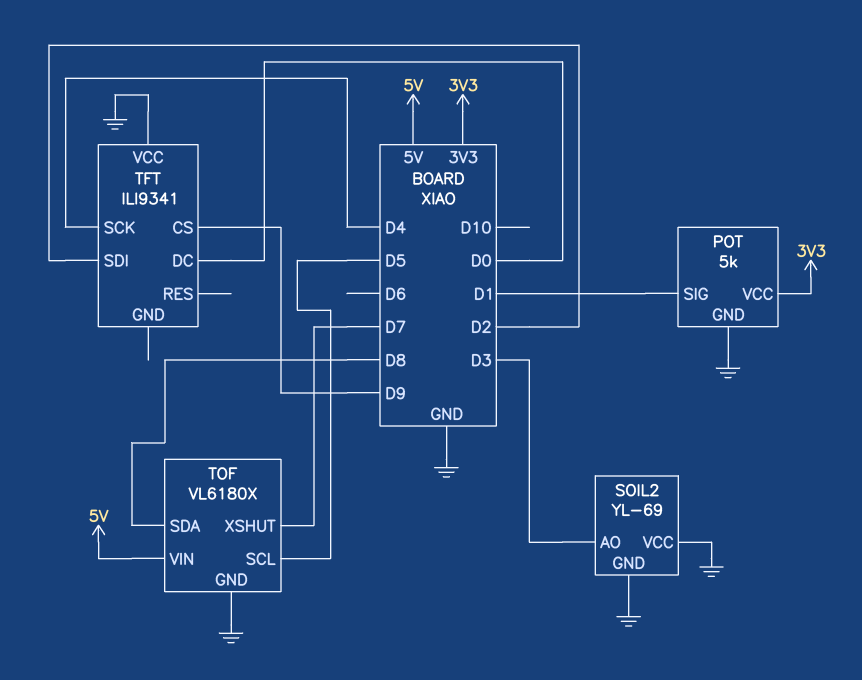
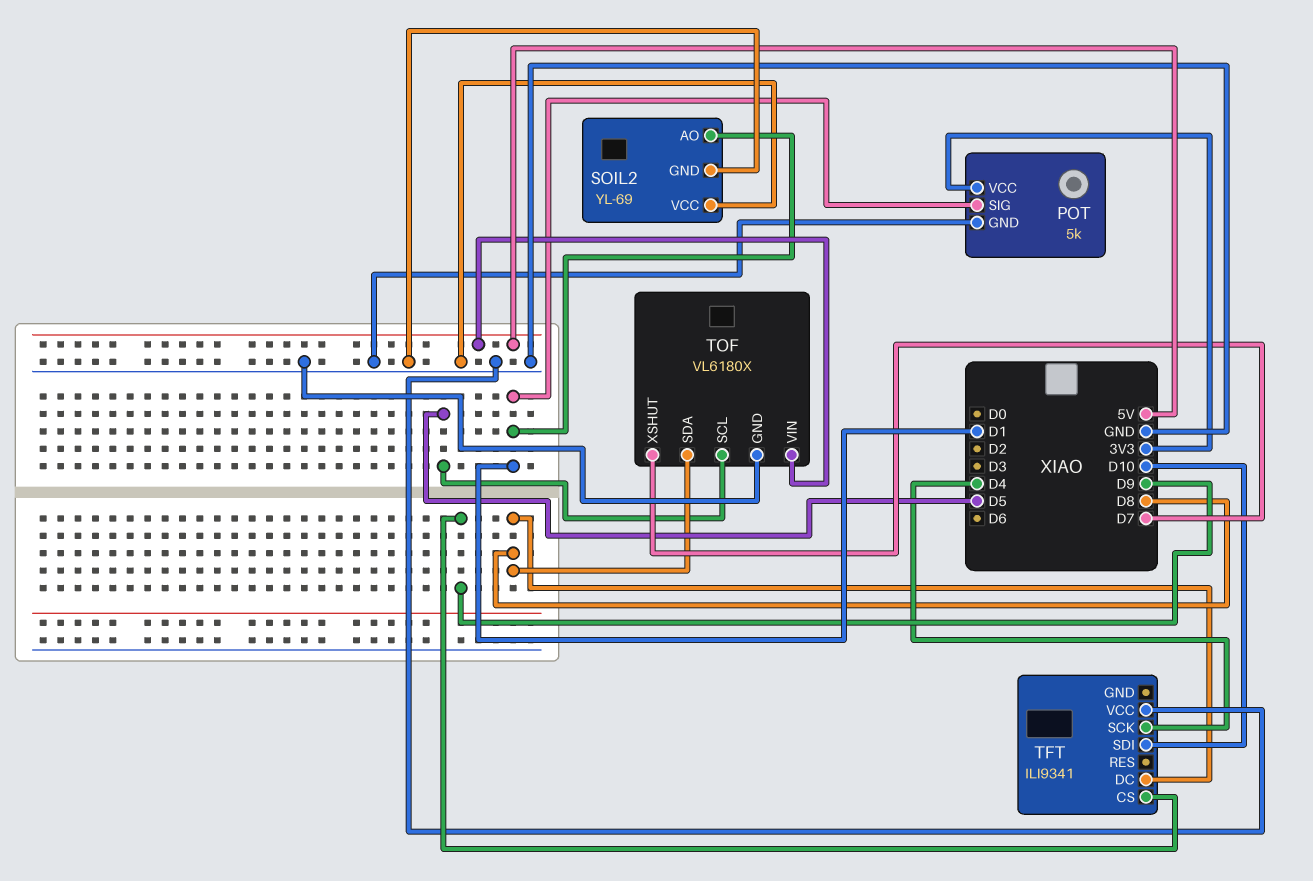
SOIL2 pin AO: D3 -> D1
TFT pin DC: D0 -> D8
TFT pin SDI: D2 -> D10

